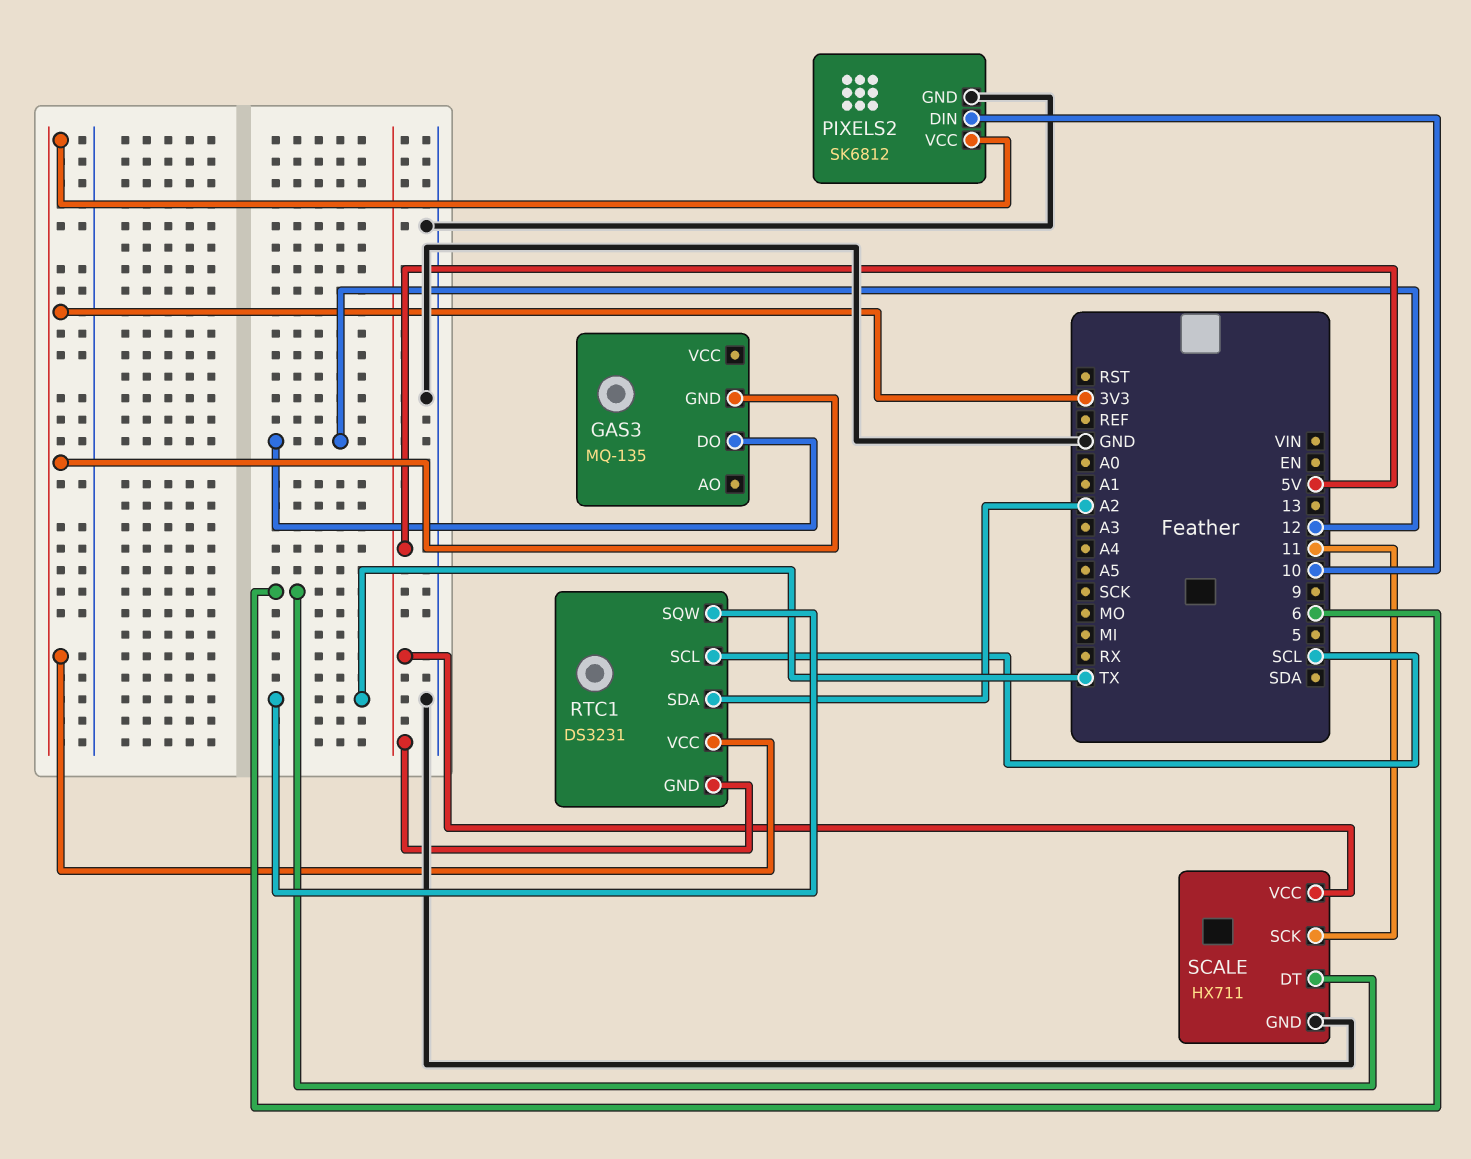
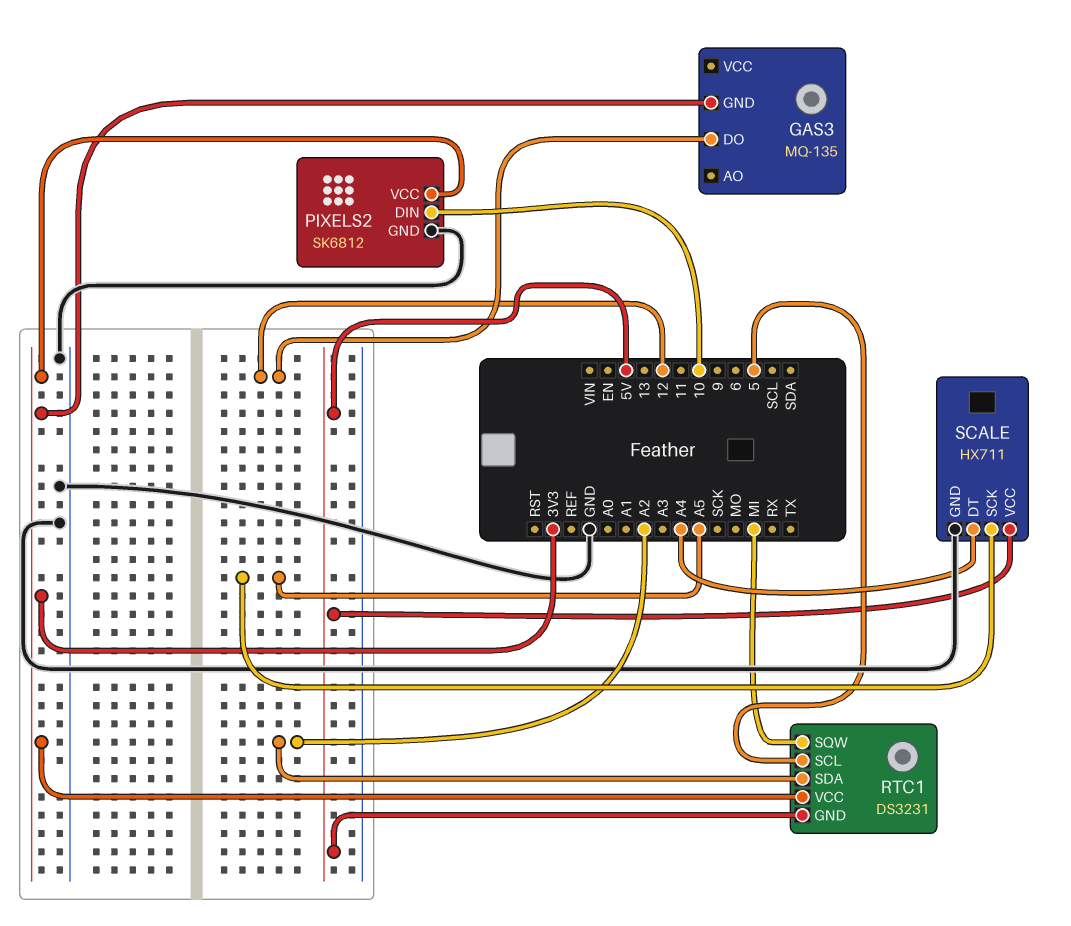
RTC1 pin SCL: SCL -> 5
RTC1 pin SQW: TX -> MI
SCALE pin DT: 6 -> A4
SCALE pin SCK: 11 -> A5

